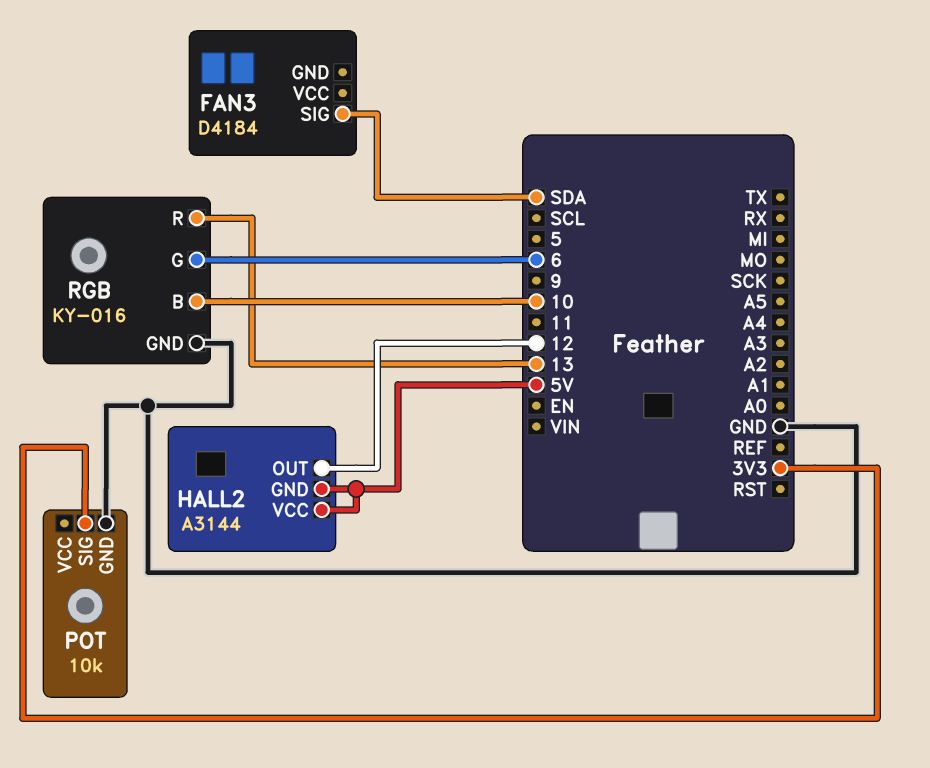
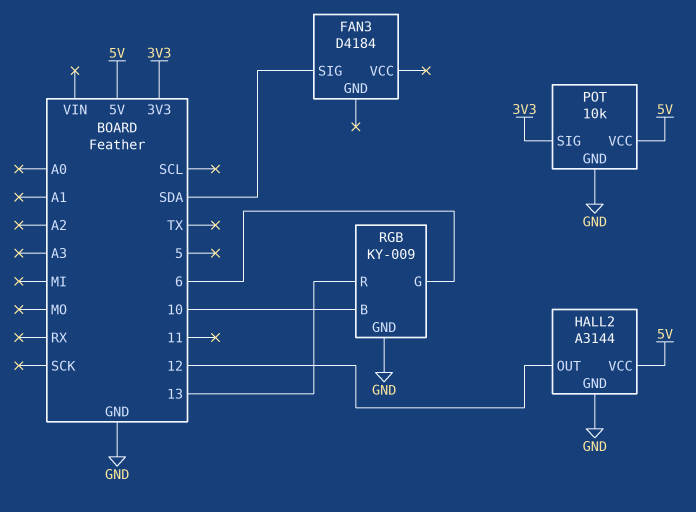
HALL2 pin GND: 5V -> GND
POT pin VCC: none -> 5V
RGB: KY-016 -> KY-009

